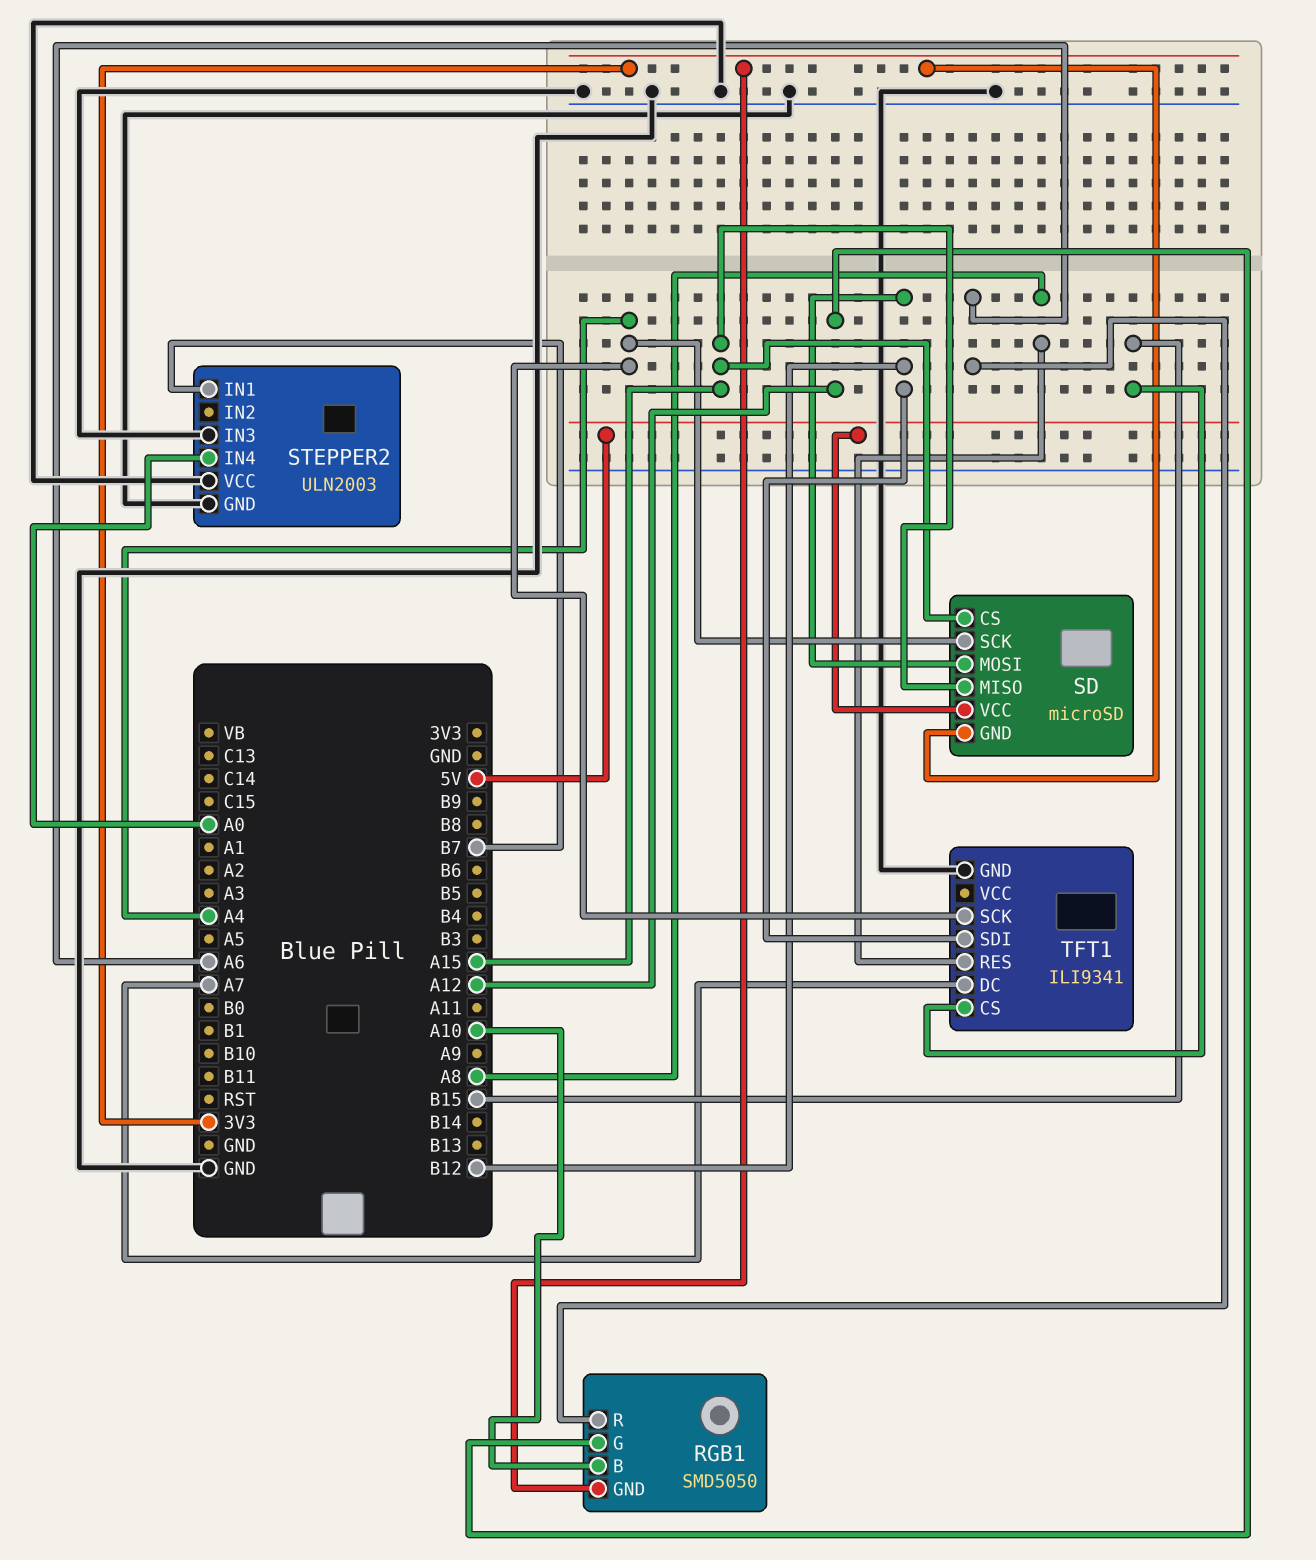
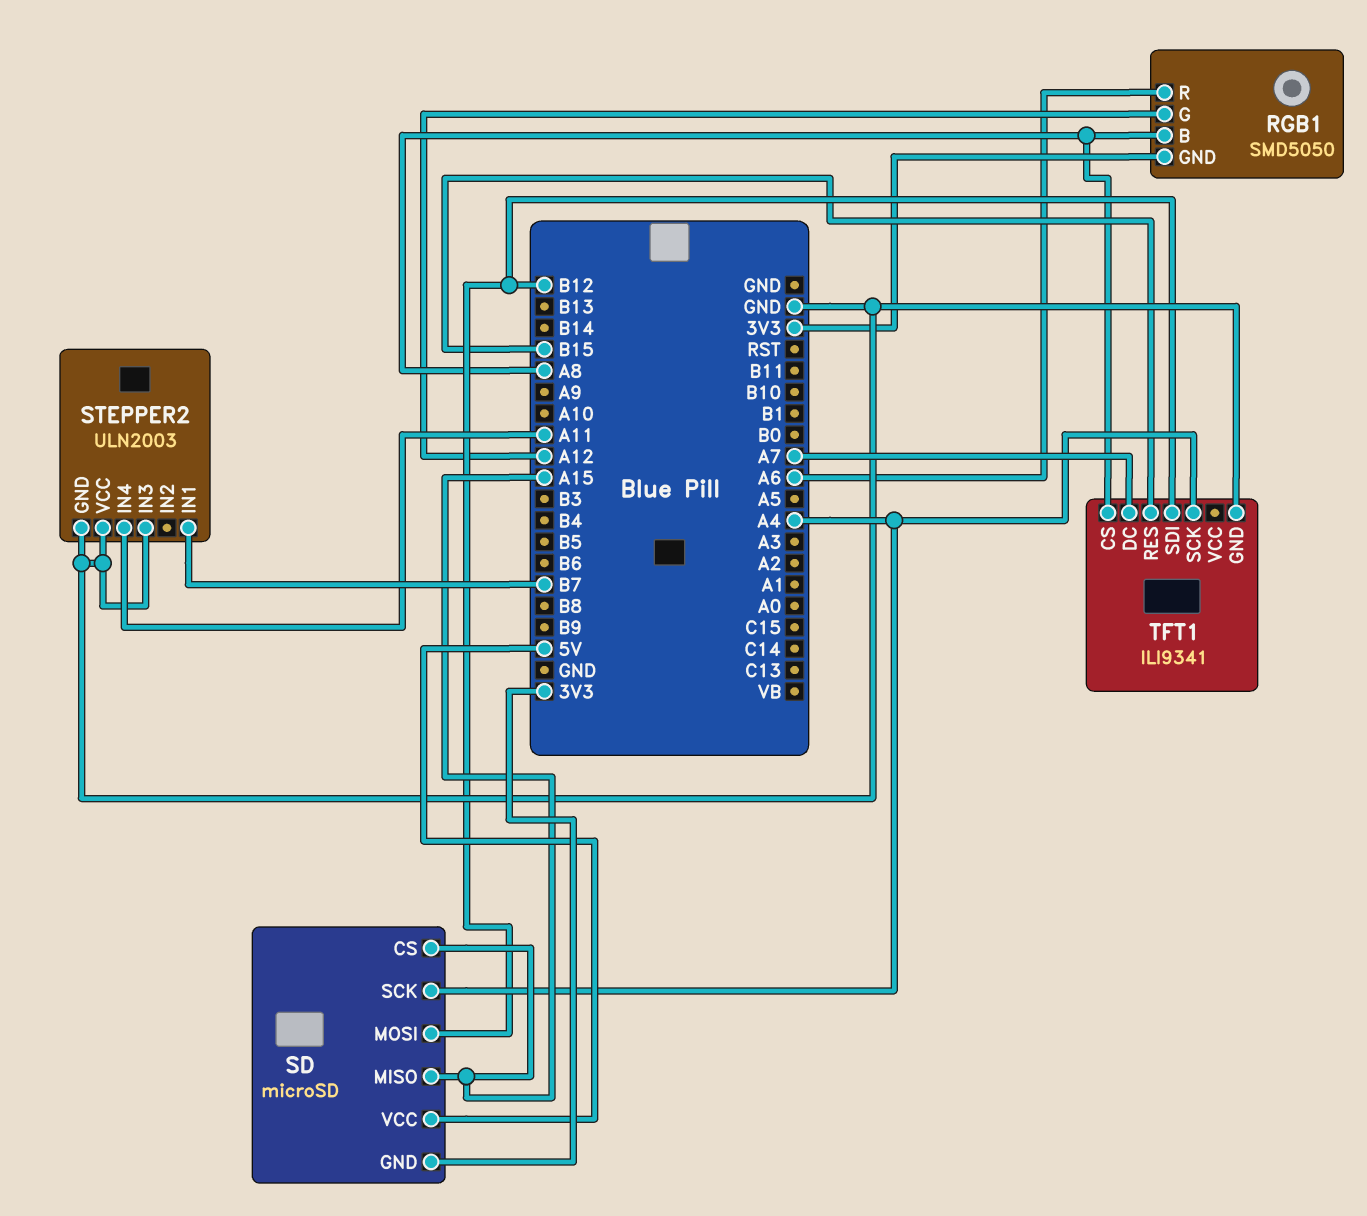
RGB1 pin B: A10 -> A8
STEPPER2 pin IN4: A0 -> A11
TFT1 pin CS: B15 -> A8
TFT1 pin RES: A8 -> B15

